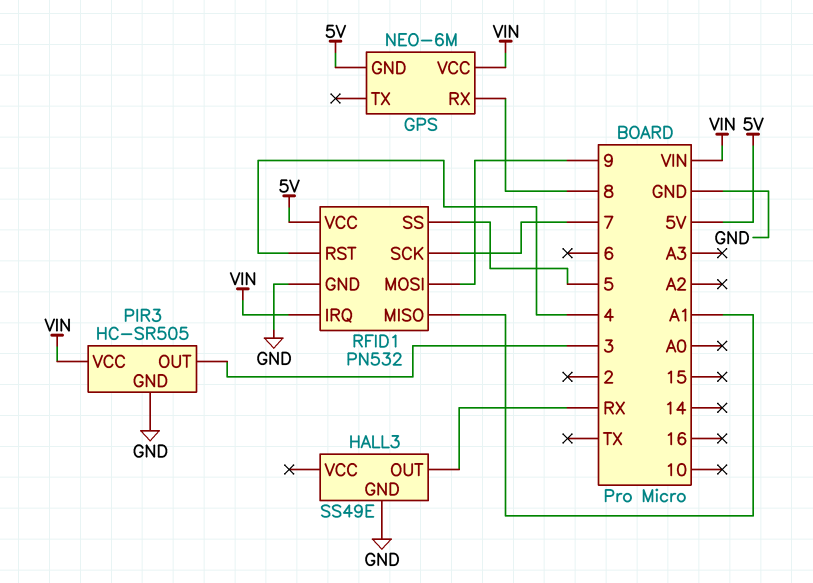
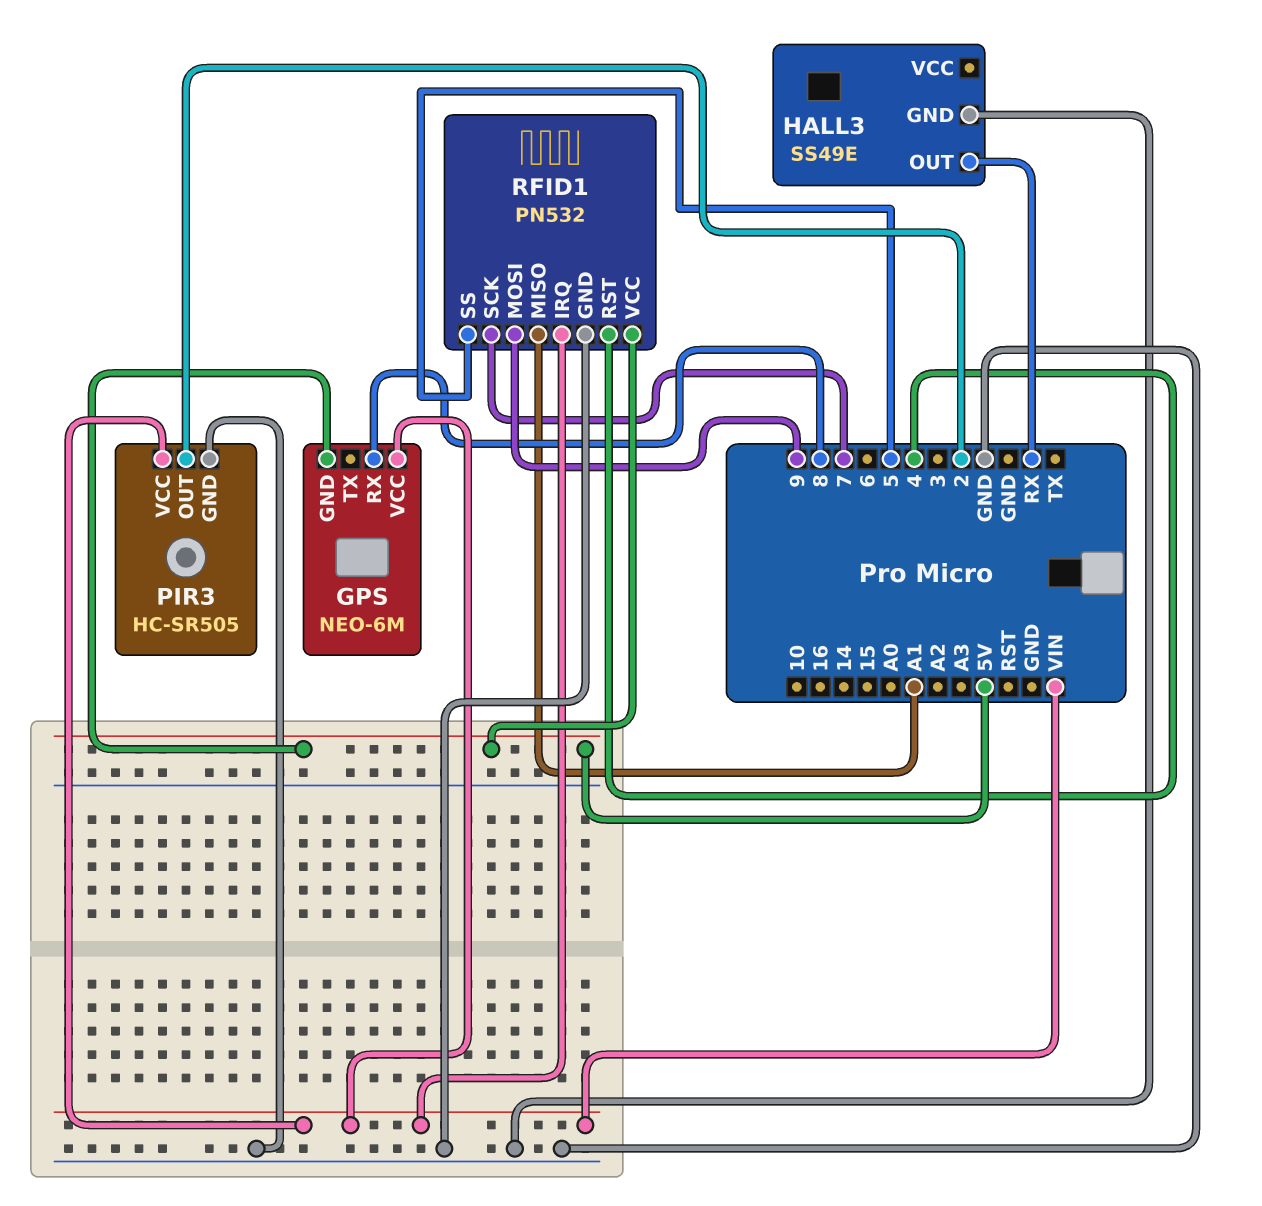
PIR3 pin OUT: 3 -> 2

